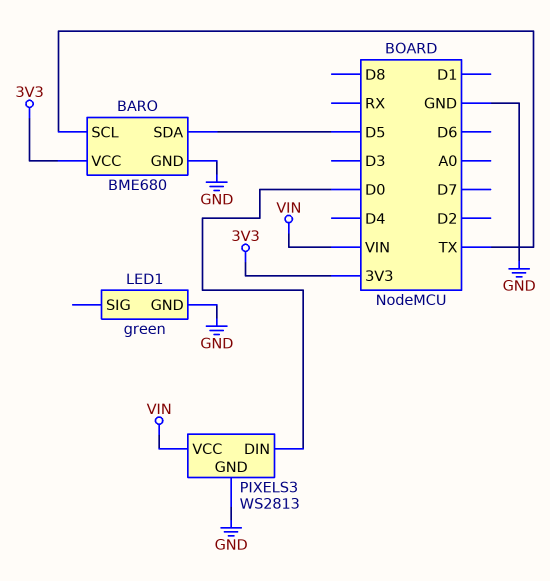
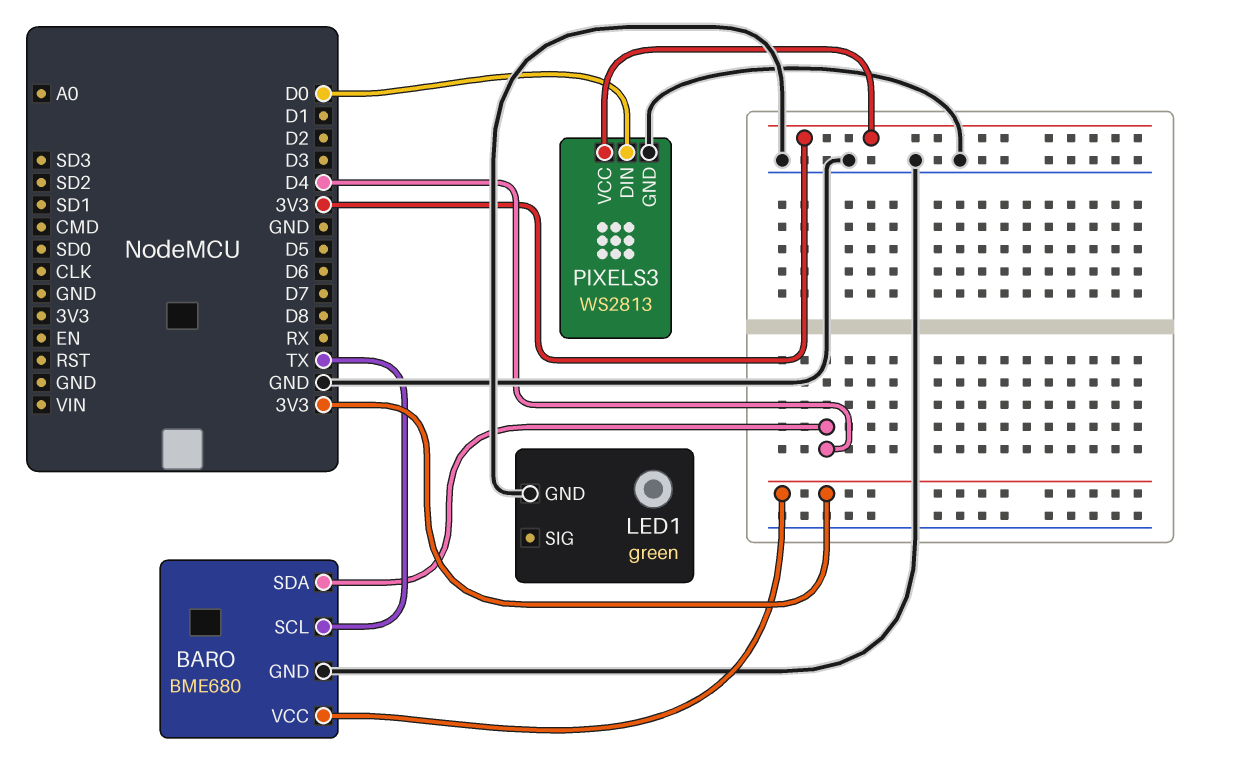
BARO pin SDA: D5 -> D4
PIXELS3 pin VCC: VIN -> 3V3

